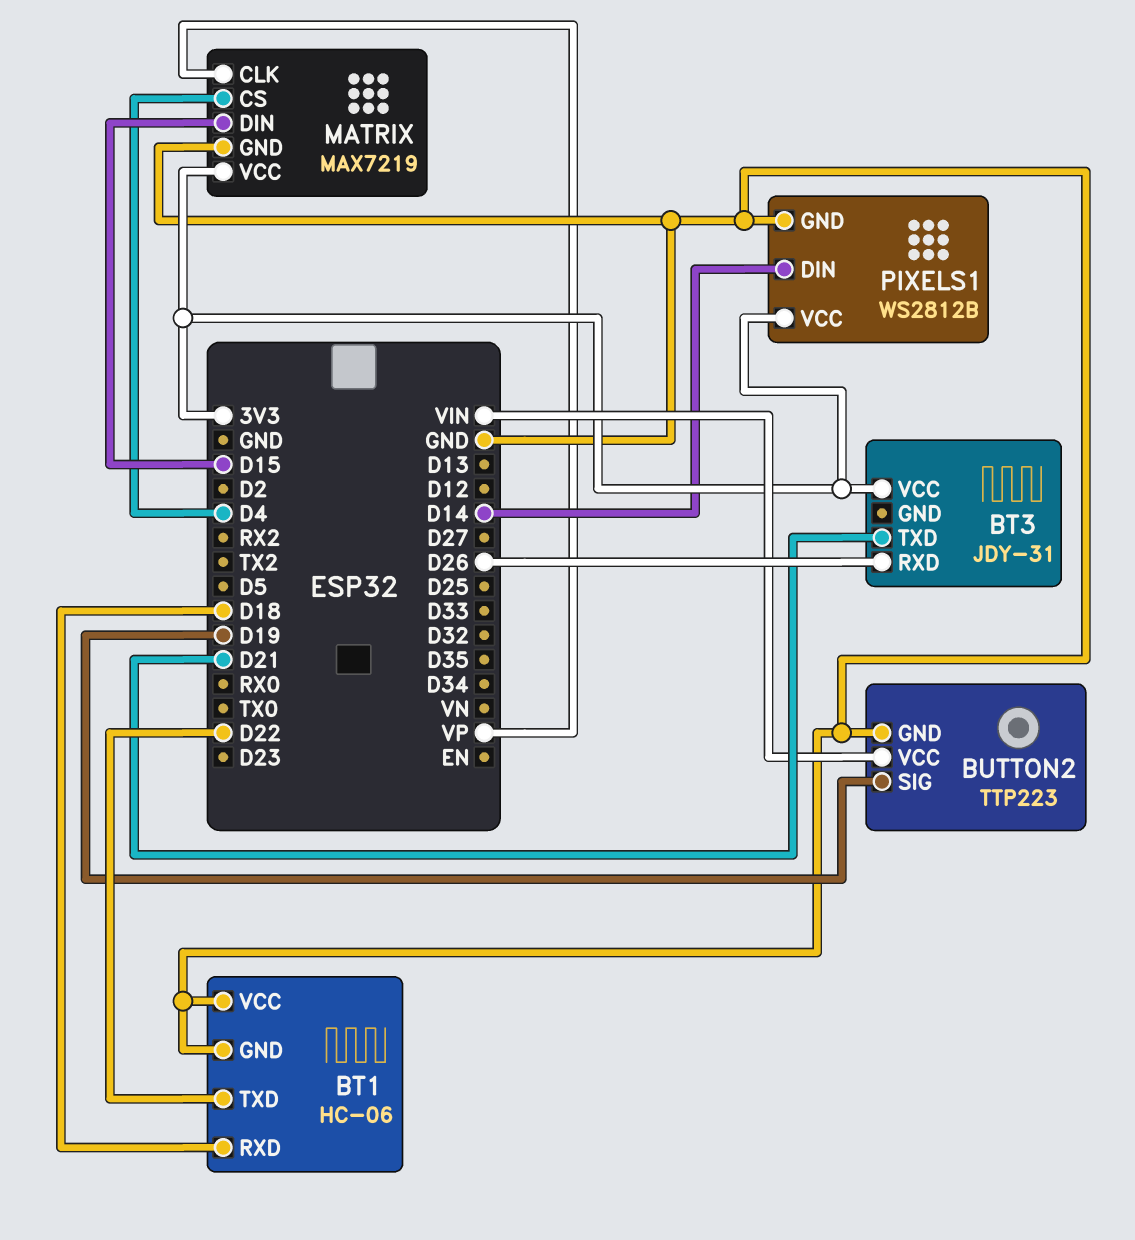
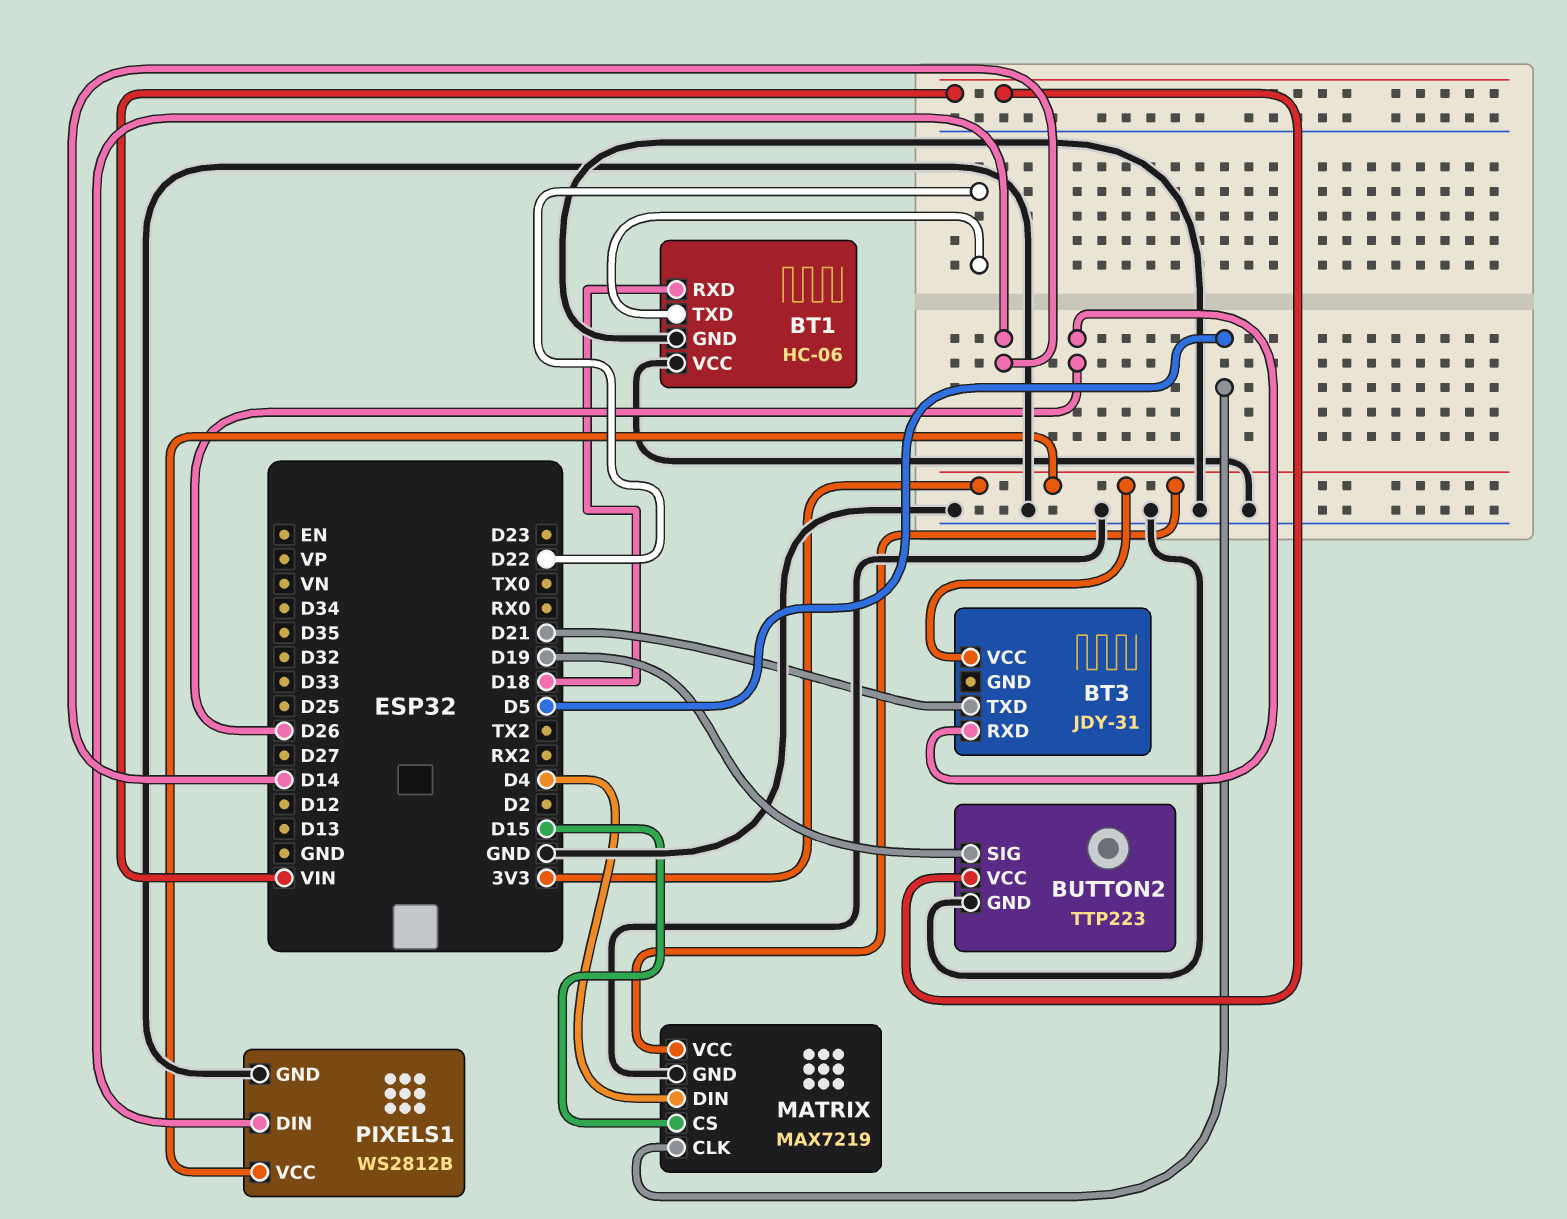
MATRIX pin CLK: VP -> D5
MATRIX pin CS: D4 -> D15
MATRIX pin DIN: D15 -> D4

